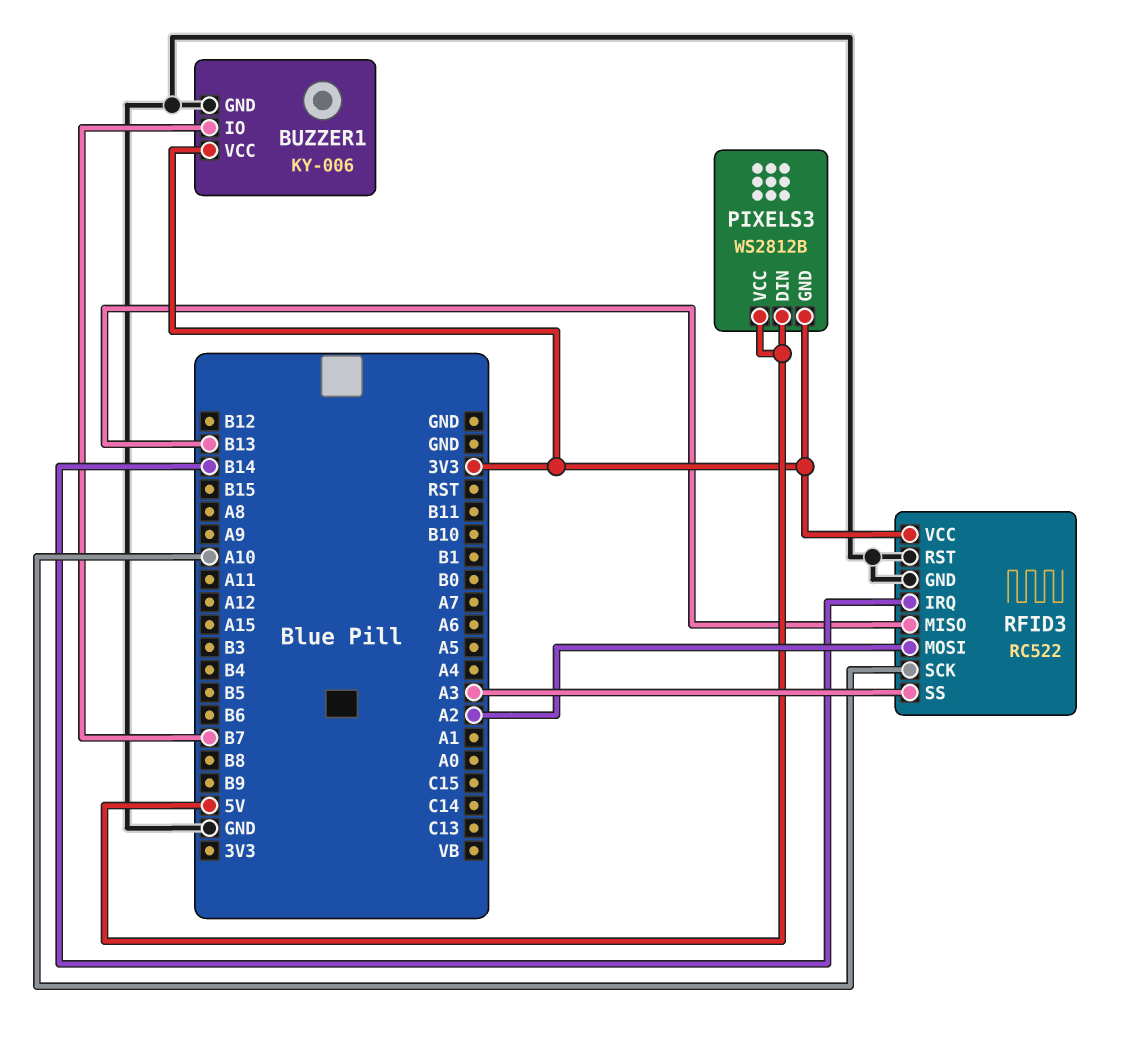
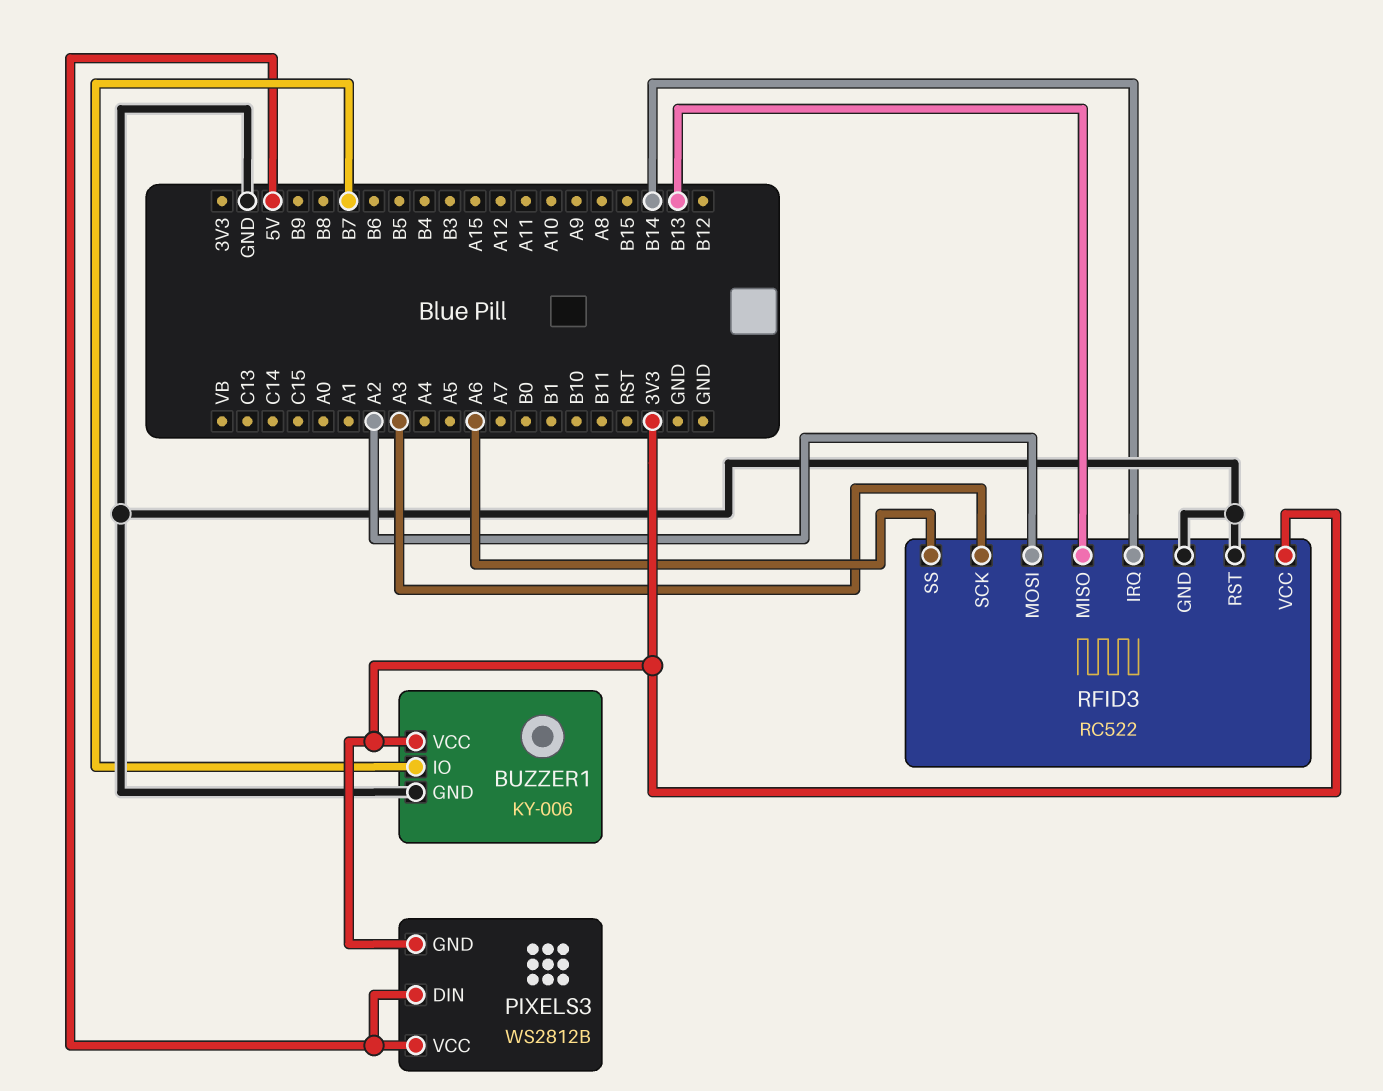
RFID3 pin SCK: A10 -> A3
RFID3 pin SS: A3 -> A6

